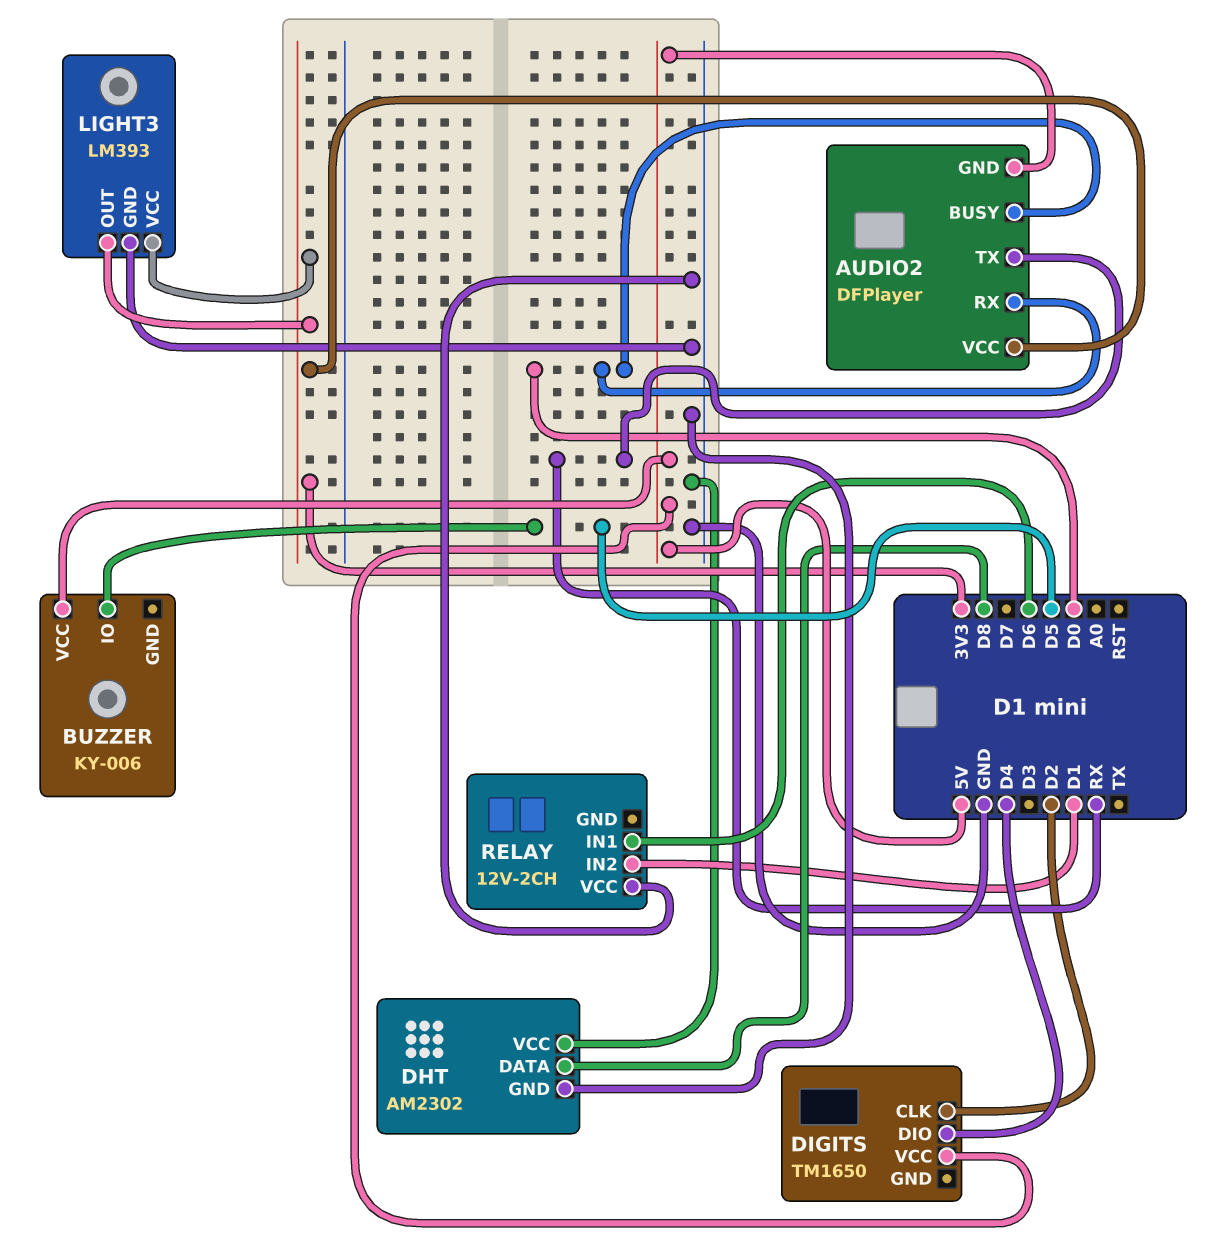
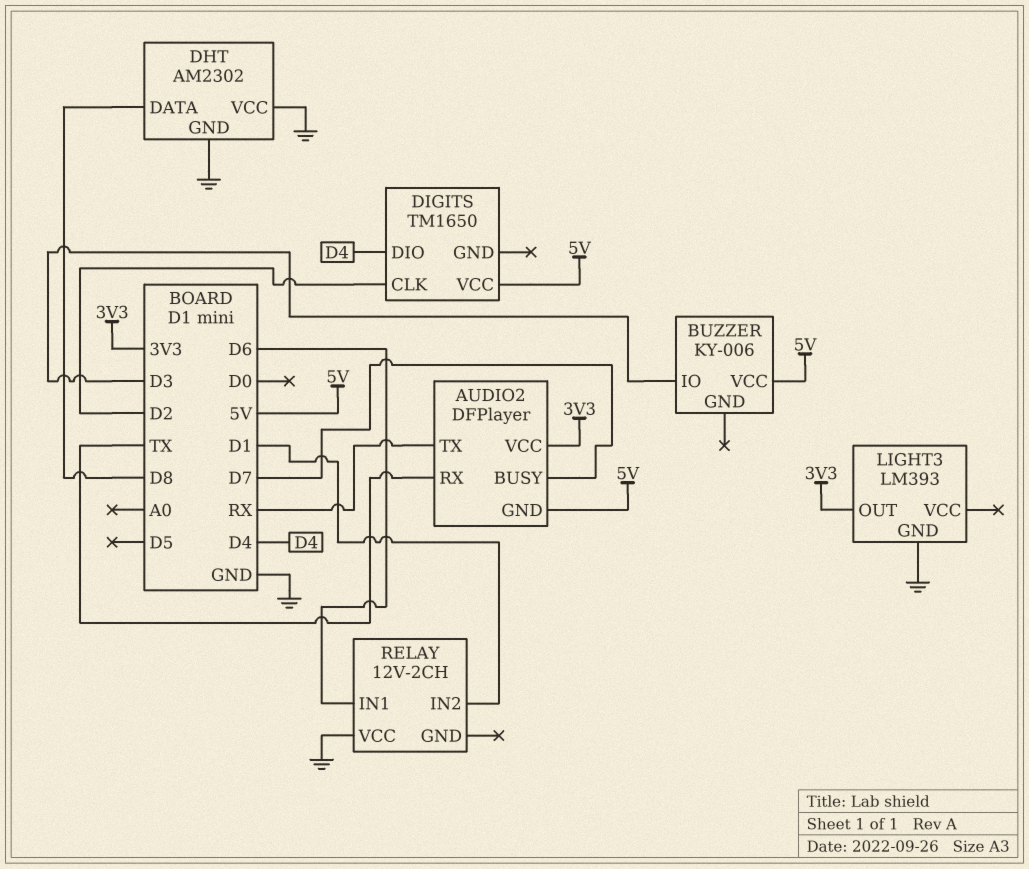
AUDIO2 pin BUSY: D0 -> D7
AUDIO2 pin RX: D0 -> TX
BUZZER pin IO: D5 -> D3
LIGHT3 pin VCC: 3V3 -> none

